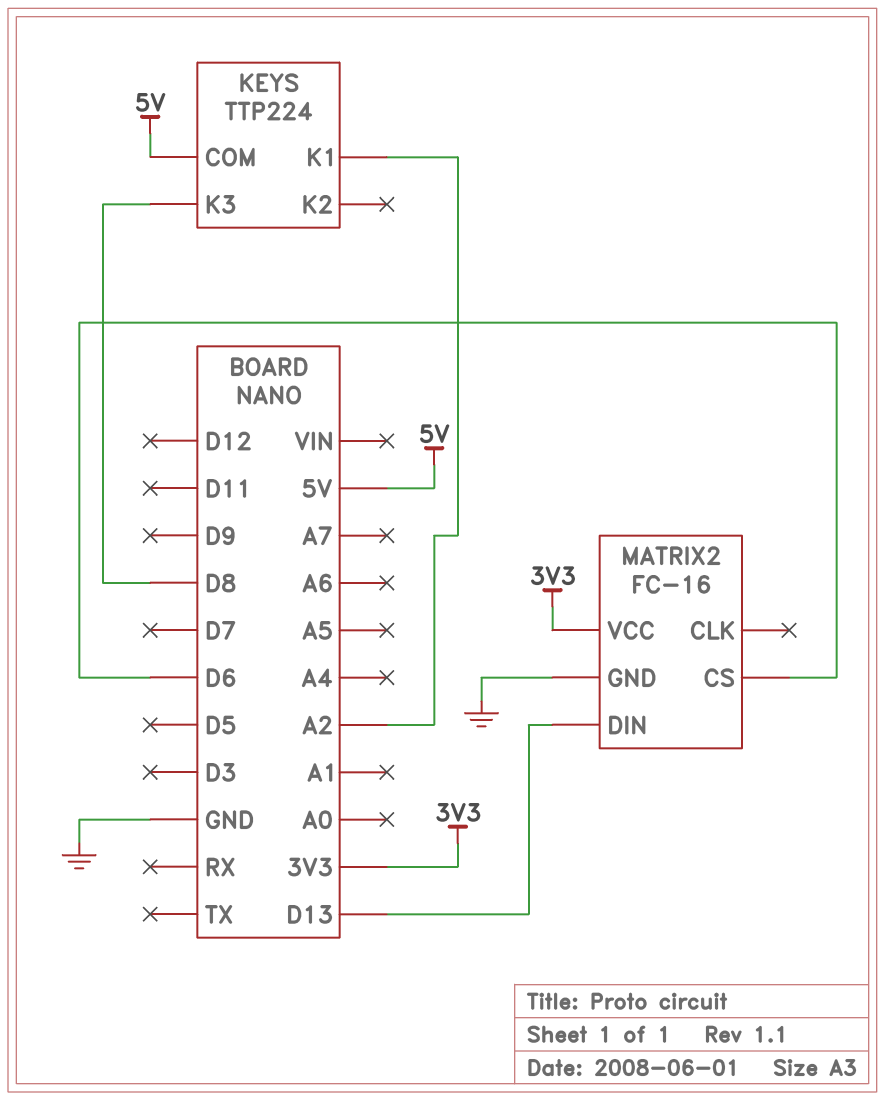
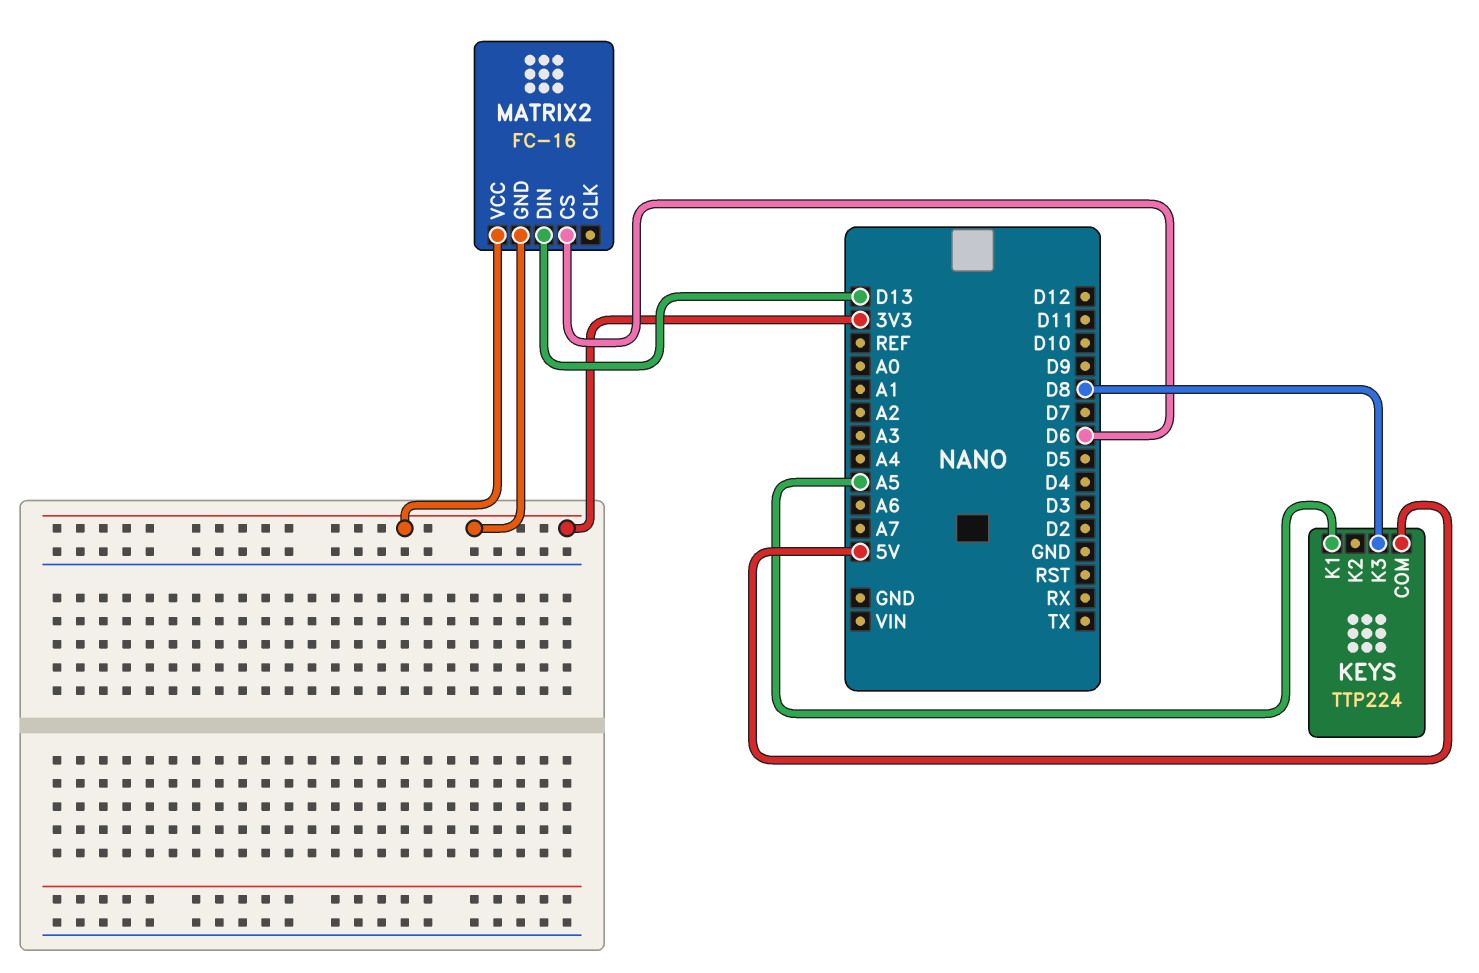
KEYS pin K1: A2 -> A5
MATRIX2 pin GND: GND -> 3V3

